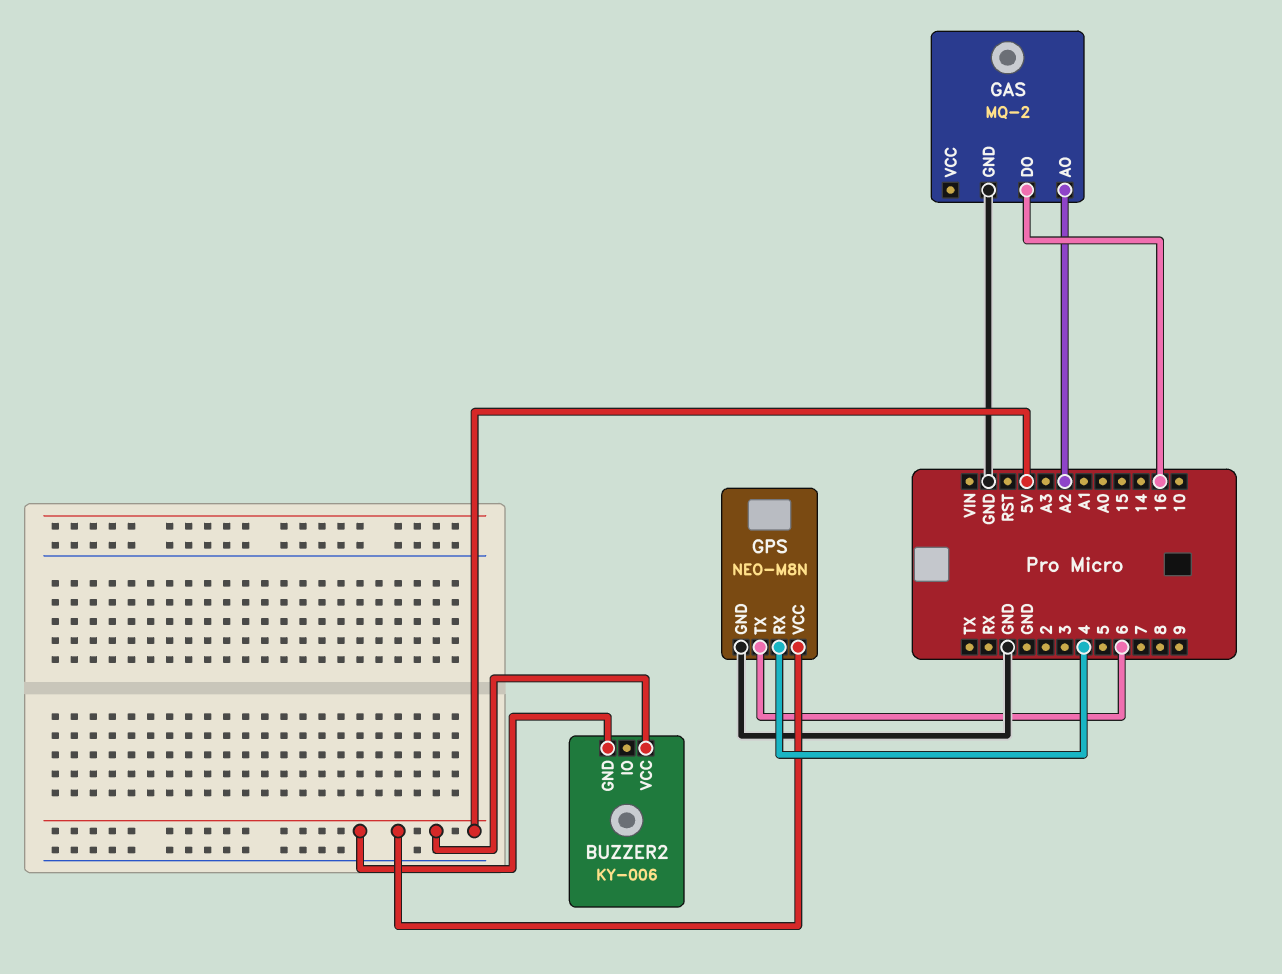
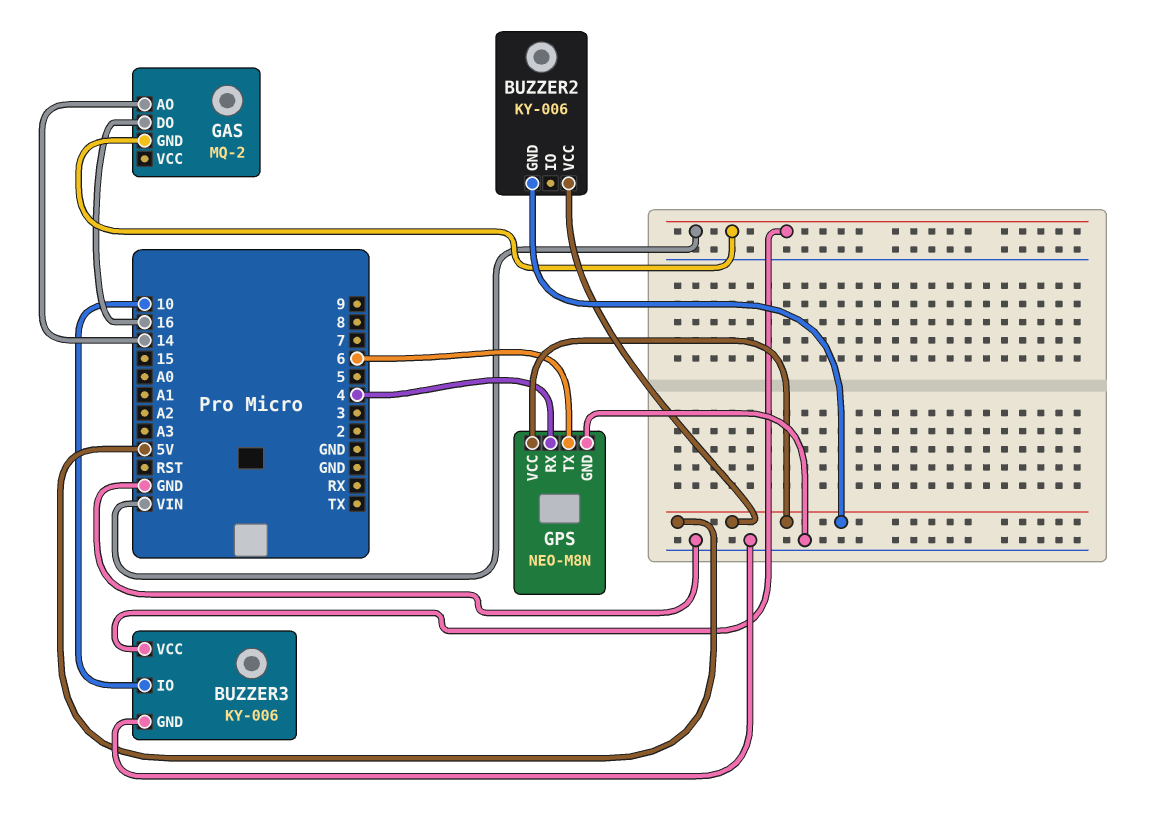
BUZZER3: none -> KY-006
BUZZER3 pin GND: none -> GND
BUZZER3 pin IO: none -> 10
BUZZER3 pin VCC: none -> VIN
GAS pin AO: A2 -> 14
GAS pin GND: GND -> VIN

